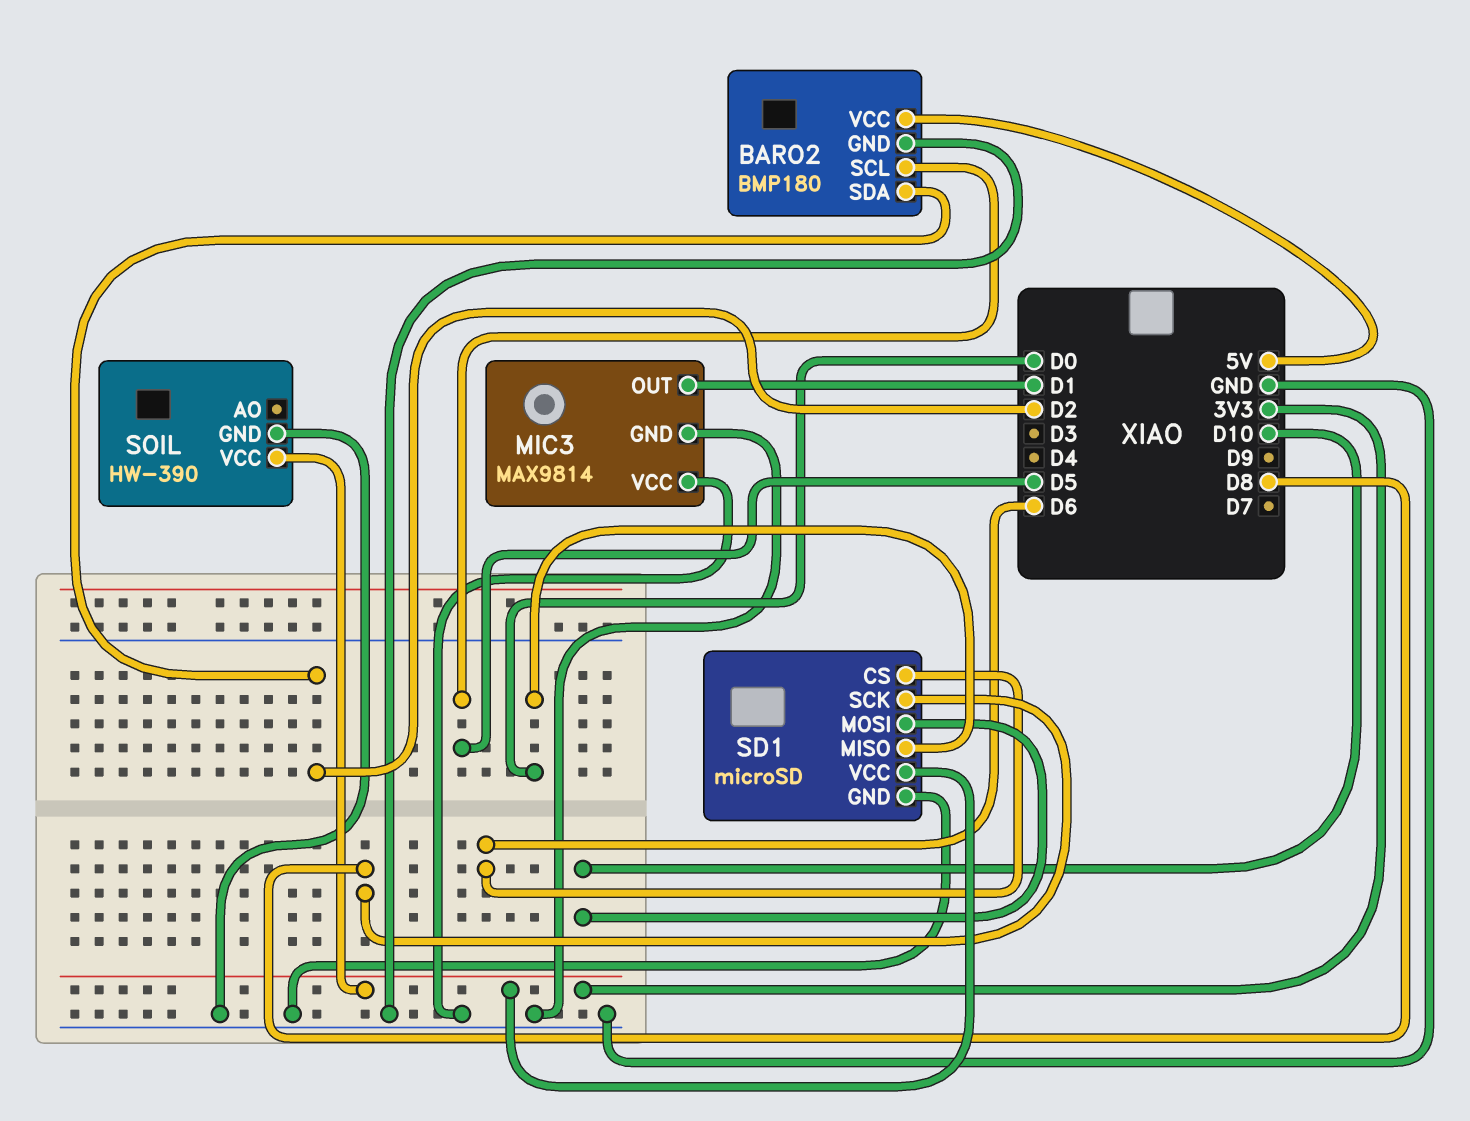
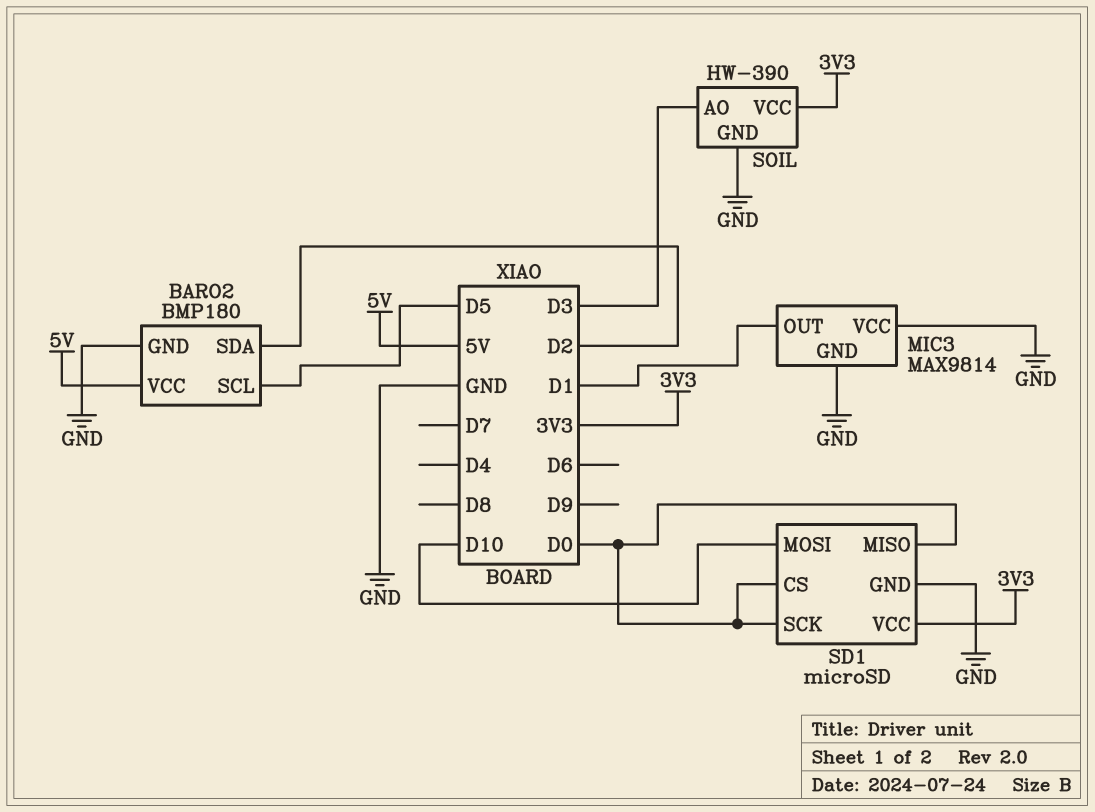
SD1 pin CS: D6 -> D0
SD1 pin SCK: D8 -> D0
SOIL pin AO: none -> D3

